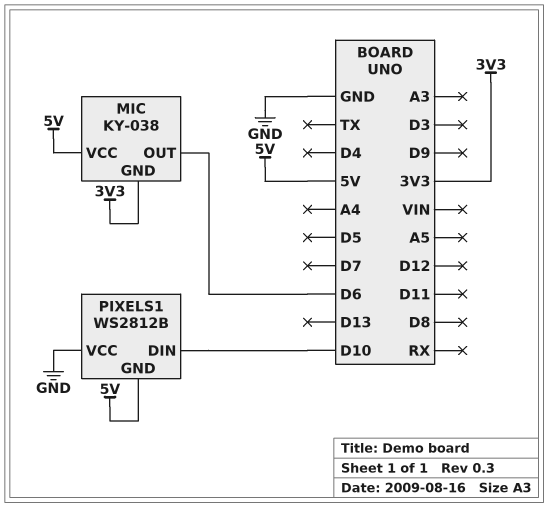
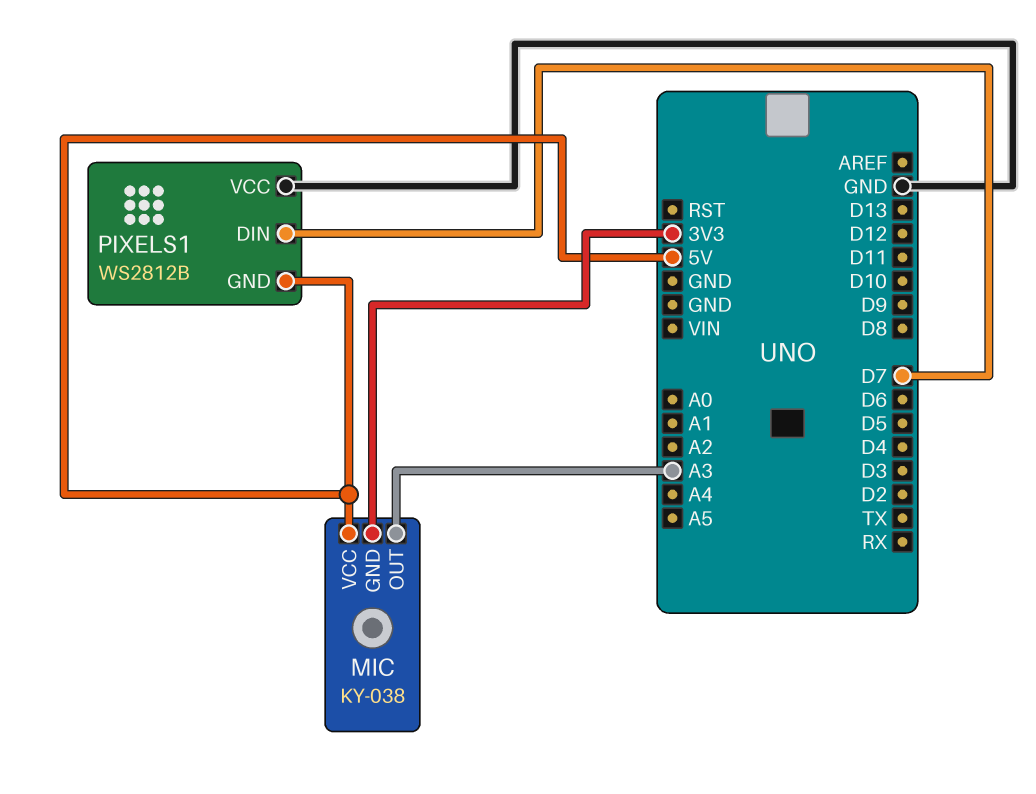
MIC pin OUT: D6 -> A3
PIXELS1 pin DIN: D10 -> D7

